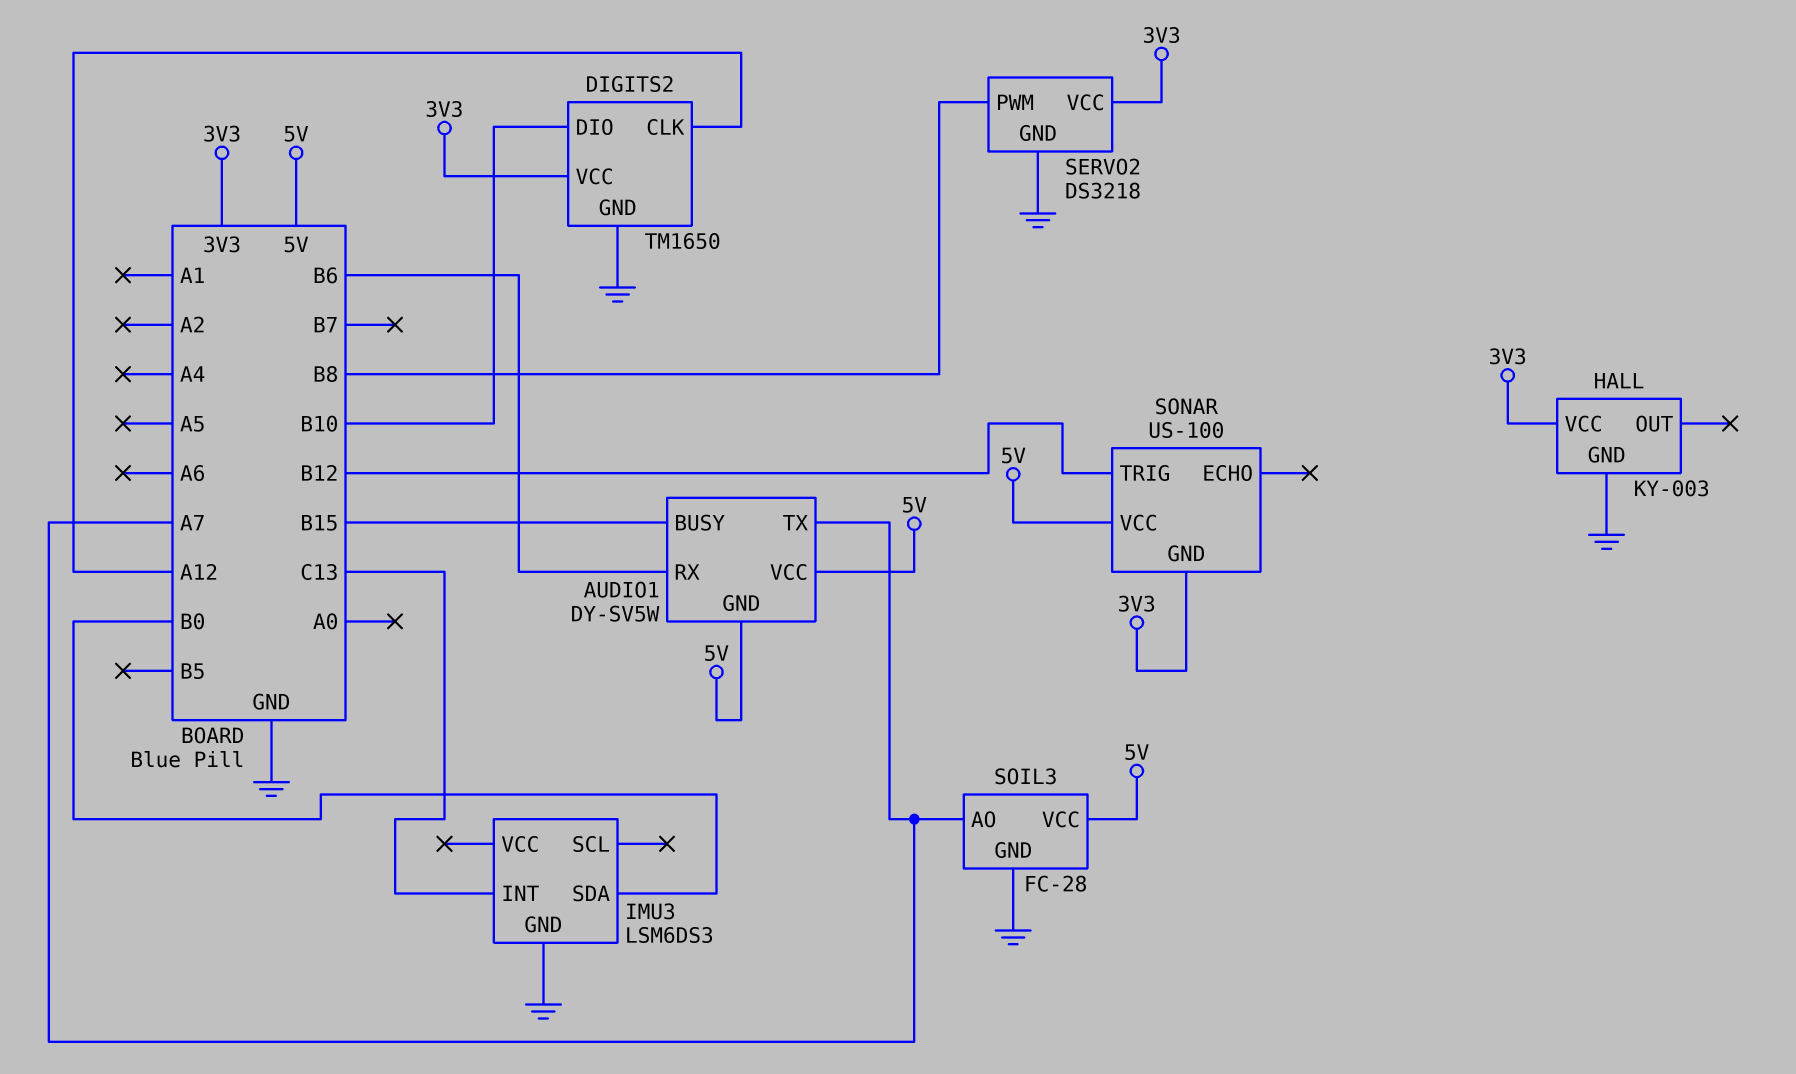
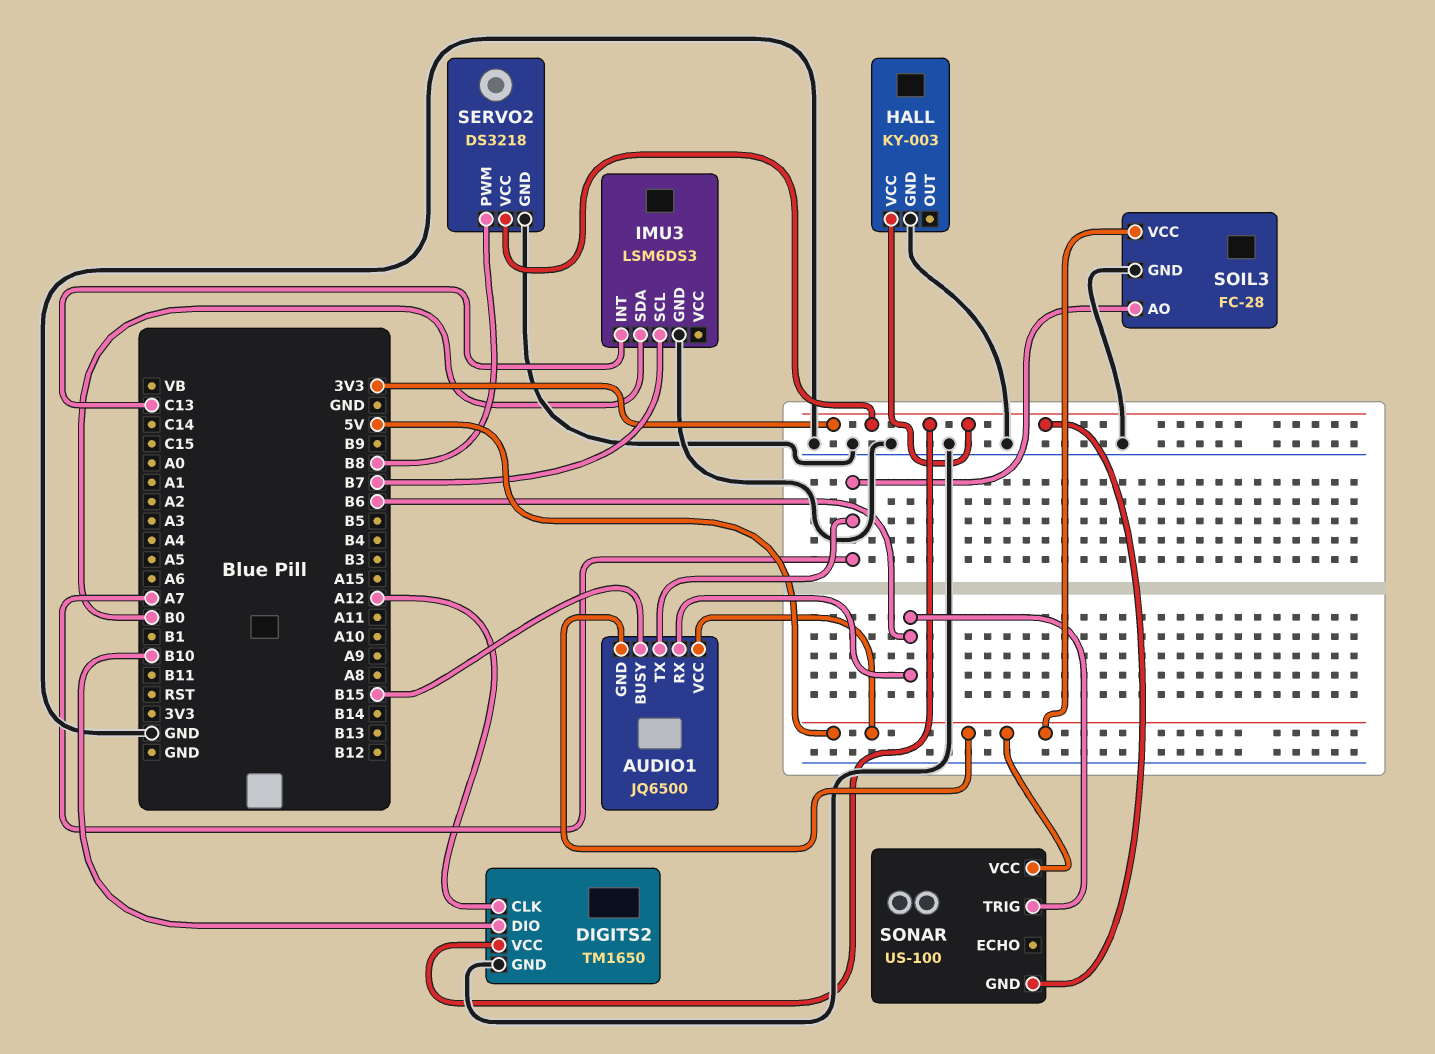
AUDIO1: DY-SV5W -> JQ6500
IMU3 pin SCL: none -> B7
SONAR pin TRIG: B12 -> B6

